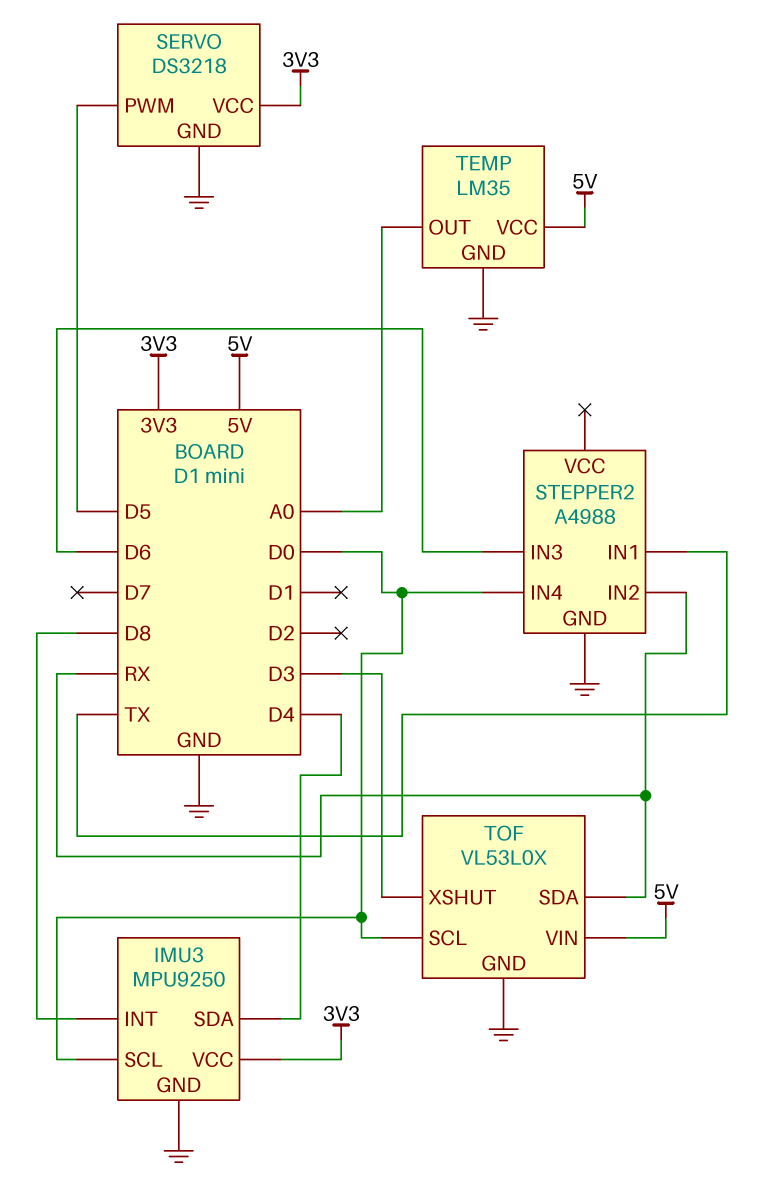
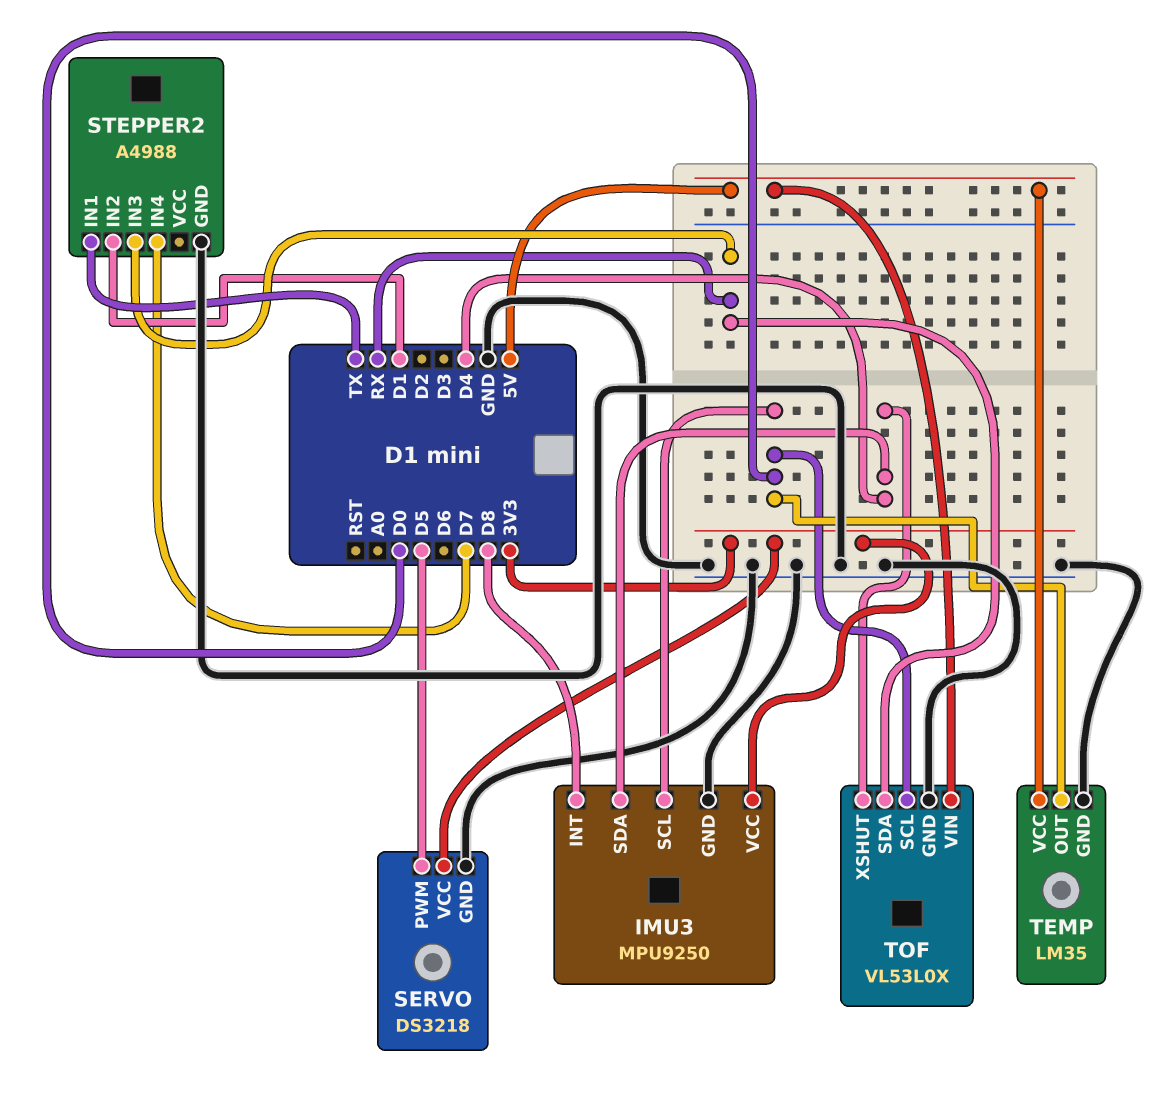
STEPPER2 pin IN2: RX -> D1
STEPPER2 pin IN3: D6 -> RX
STEPPER2 pin IN4: D0 -> D7
TEMP pin OUT: A0 -> D0
TOF pin XSHUT: D3 -> D4

